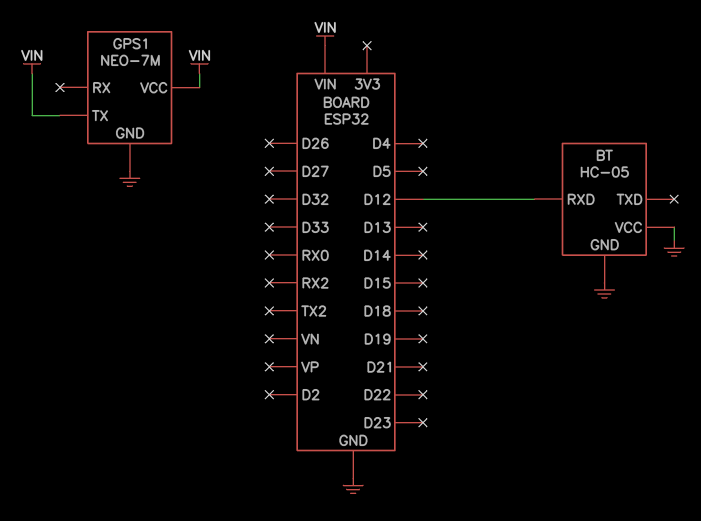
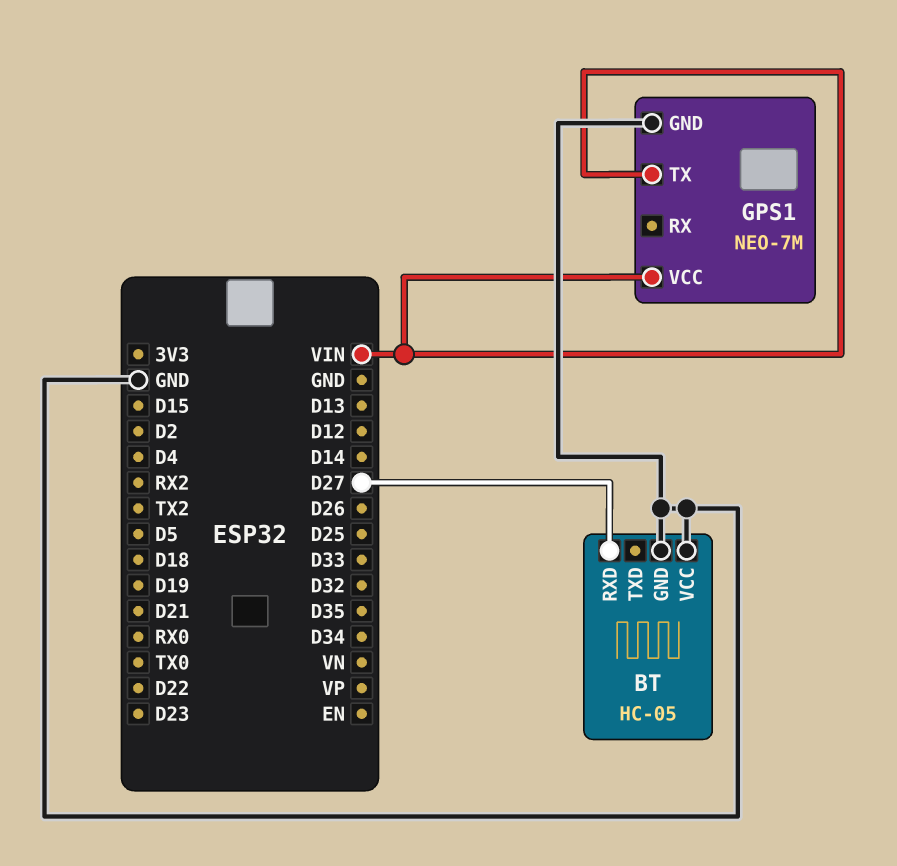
BT pin RXD: D12 -> D27

